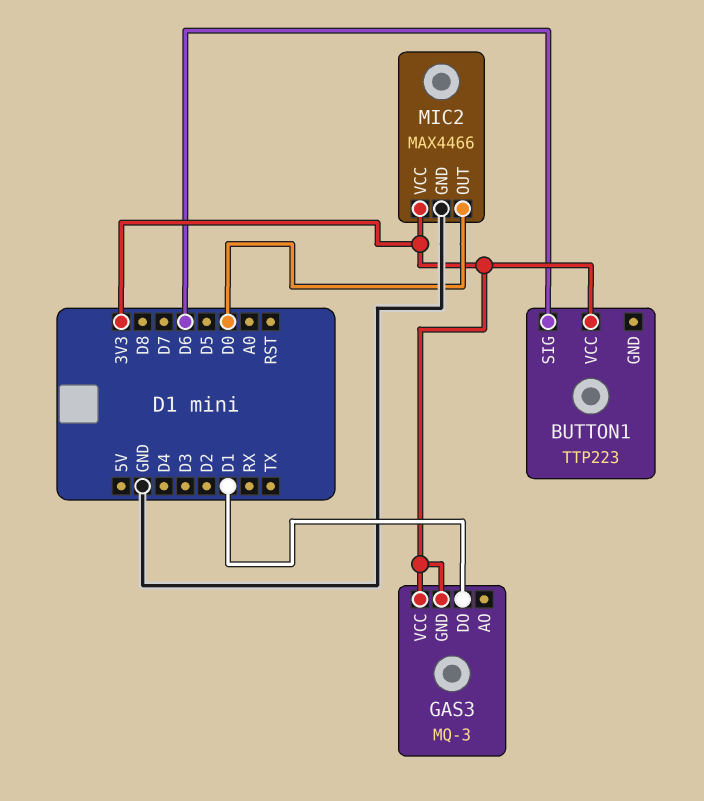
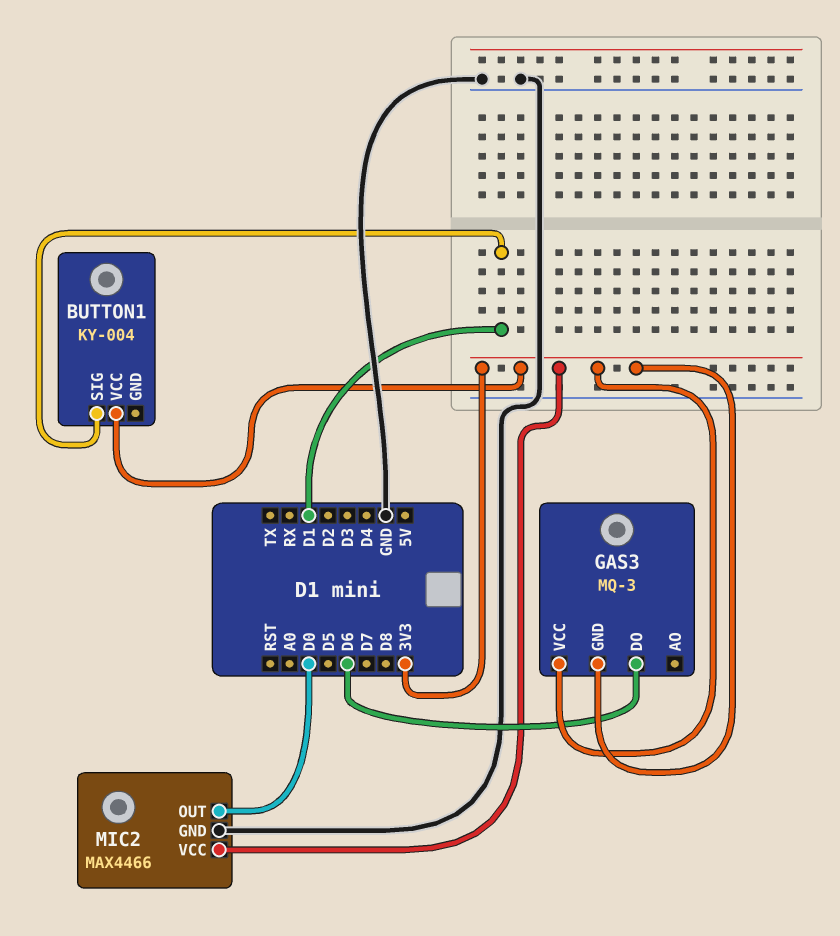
BUTTON1: TTP223 -> KY-004
BUTTON1 pin SIG: D6 -> D1
GAS3 pin DO: D1 -> D6

